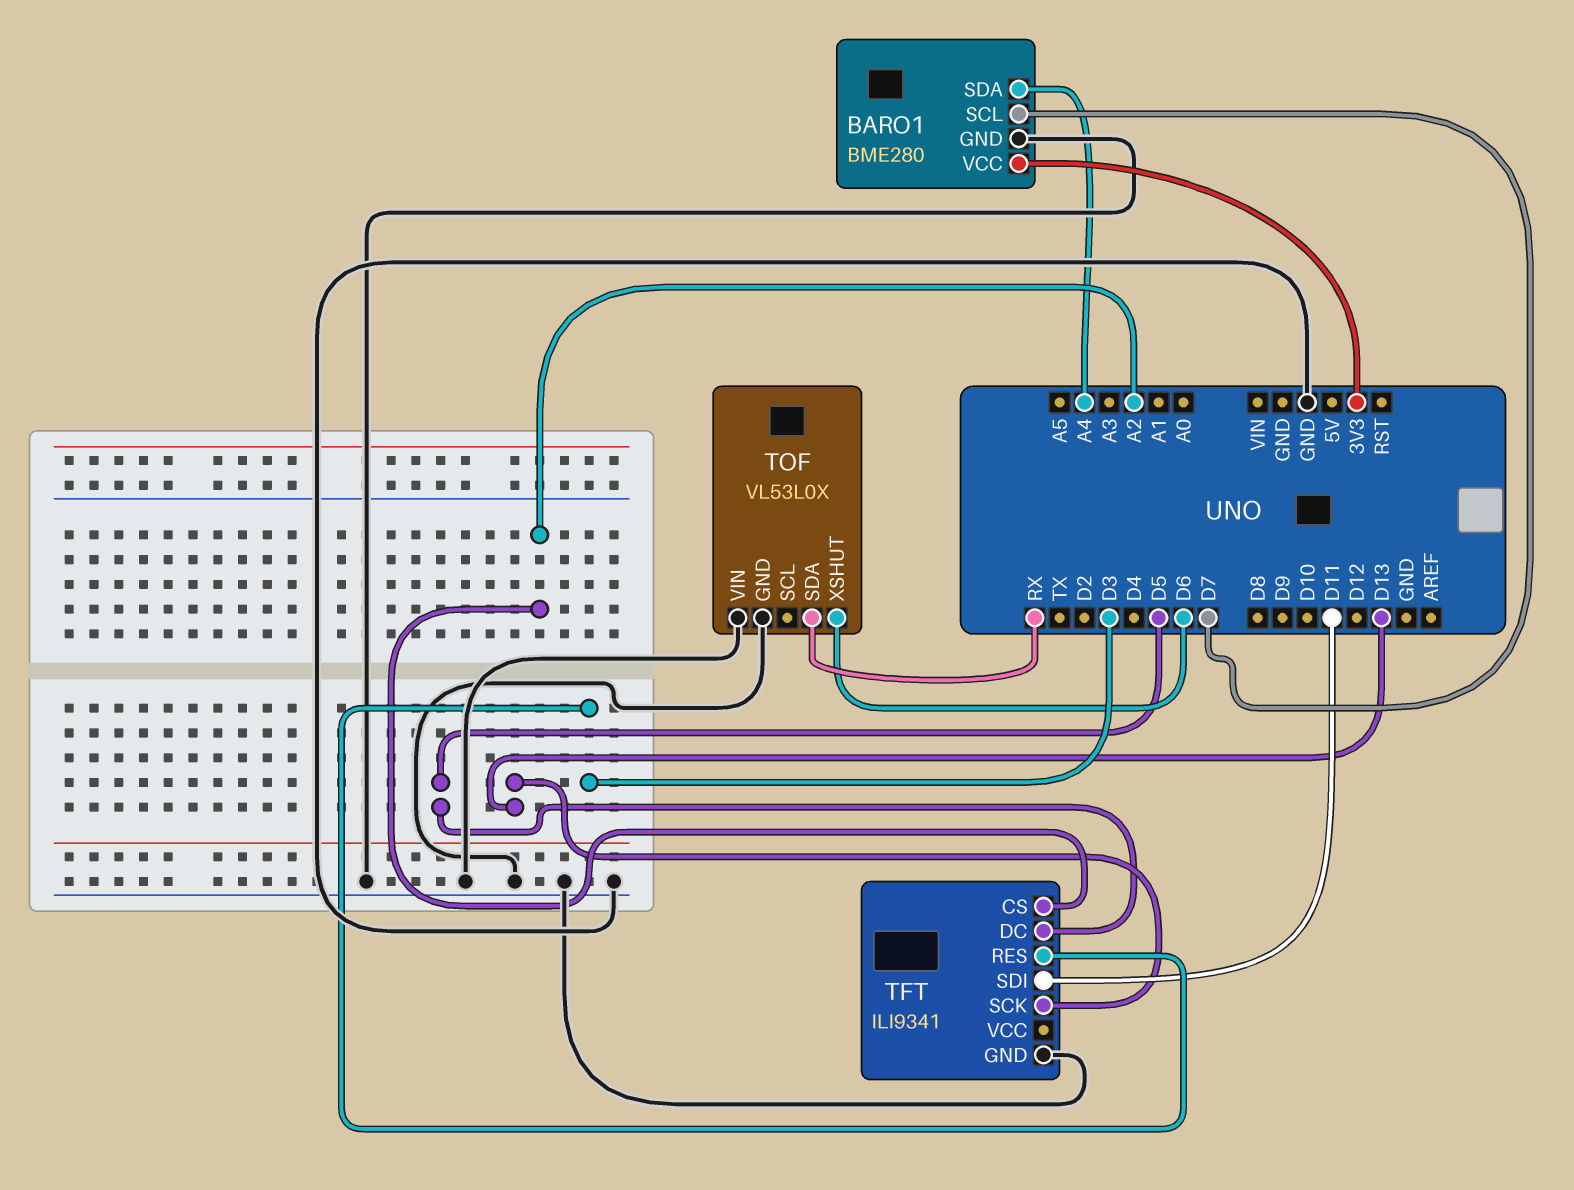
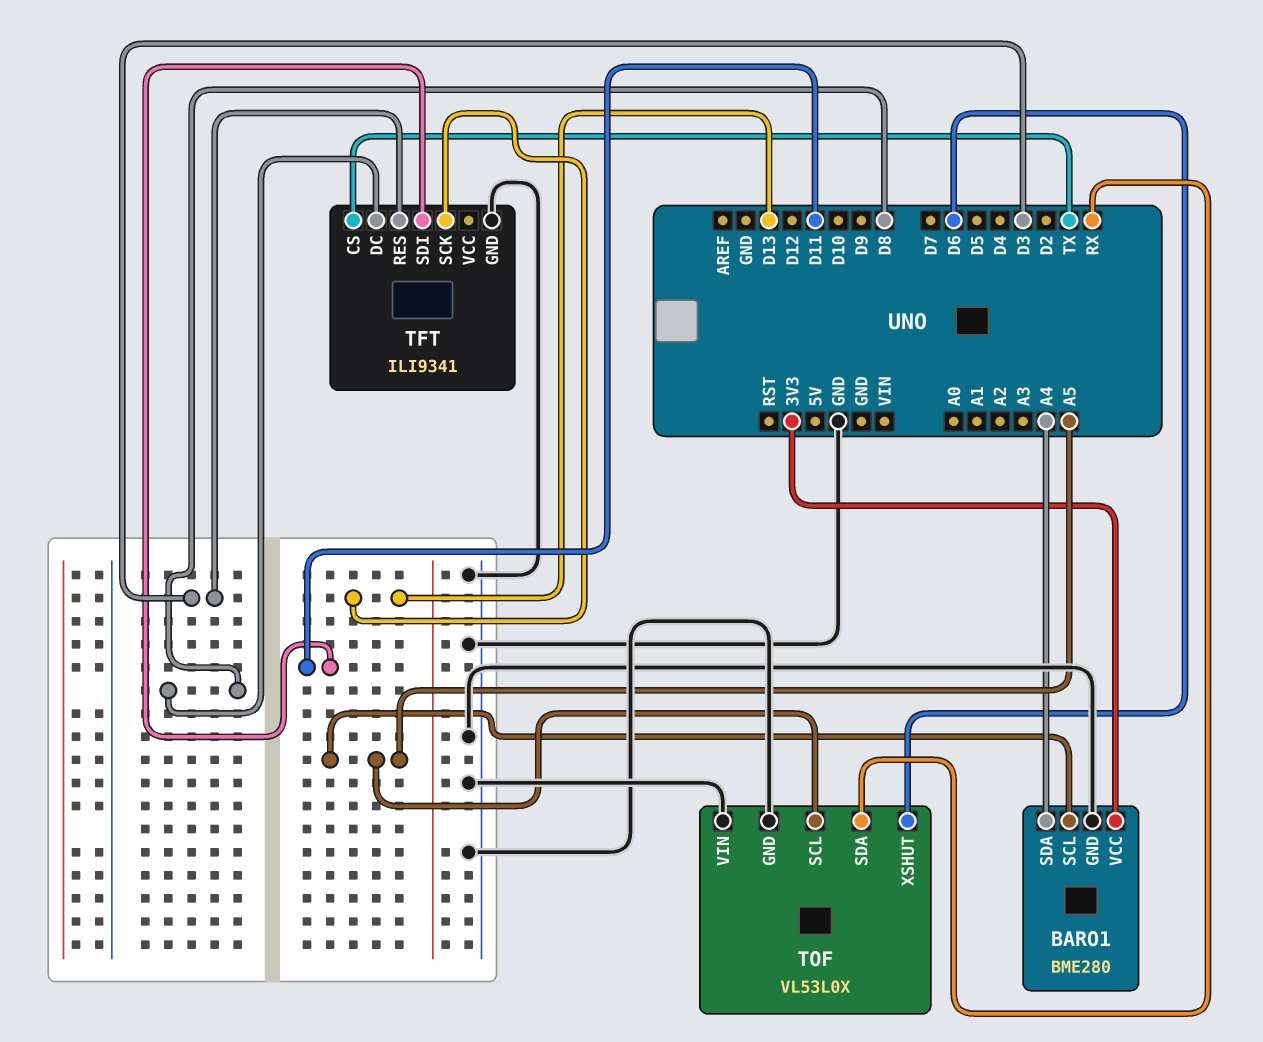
BARO1 pin SCL: D7 -> A5
TFT pin CS: A2 -> TX
TFT pin DC: D5 -> D8
TOF pin SCL: none -> A5

